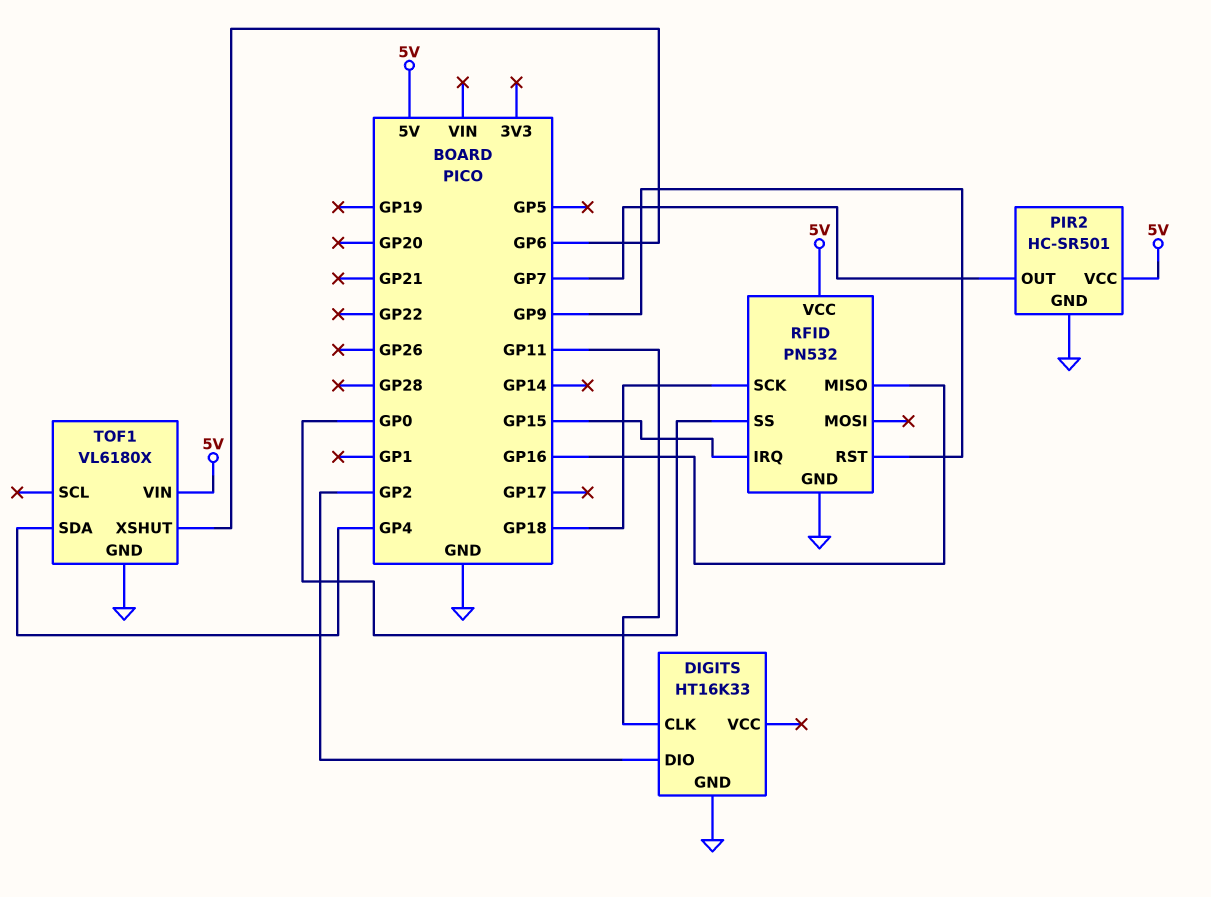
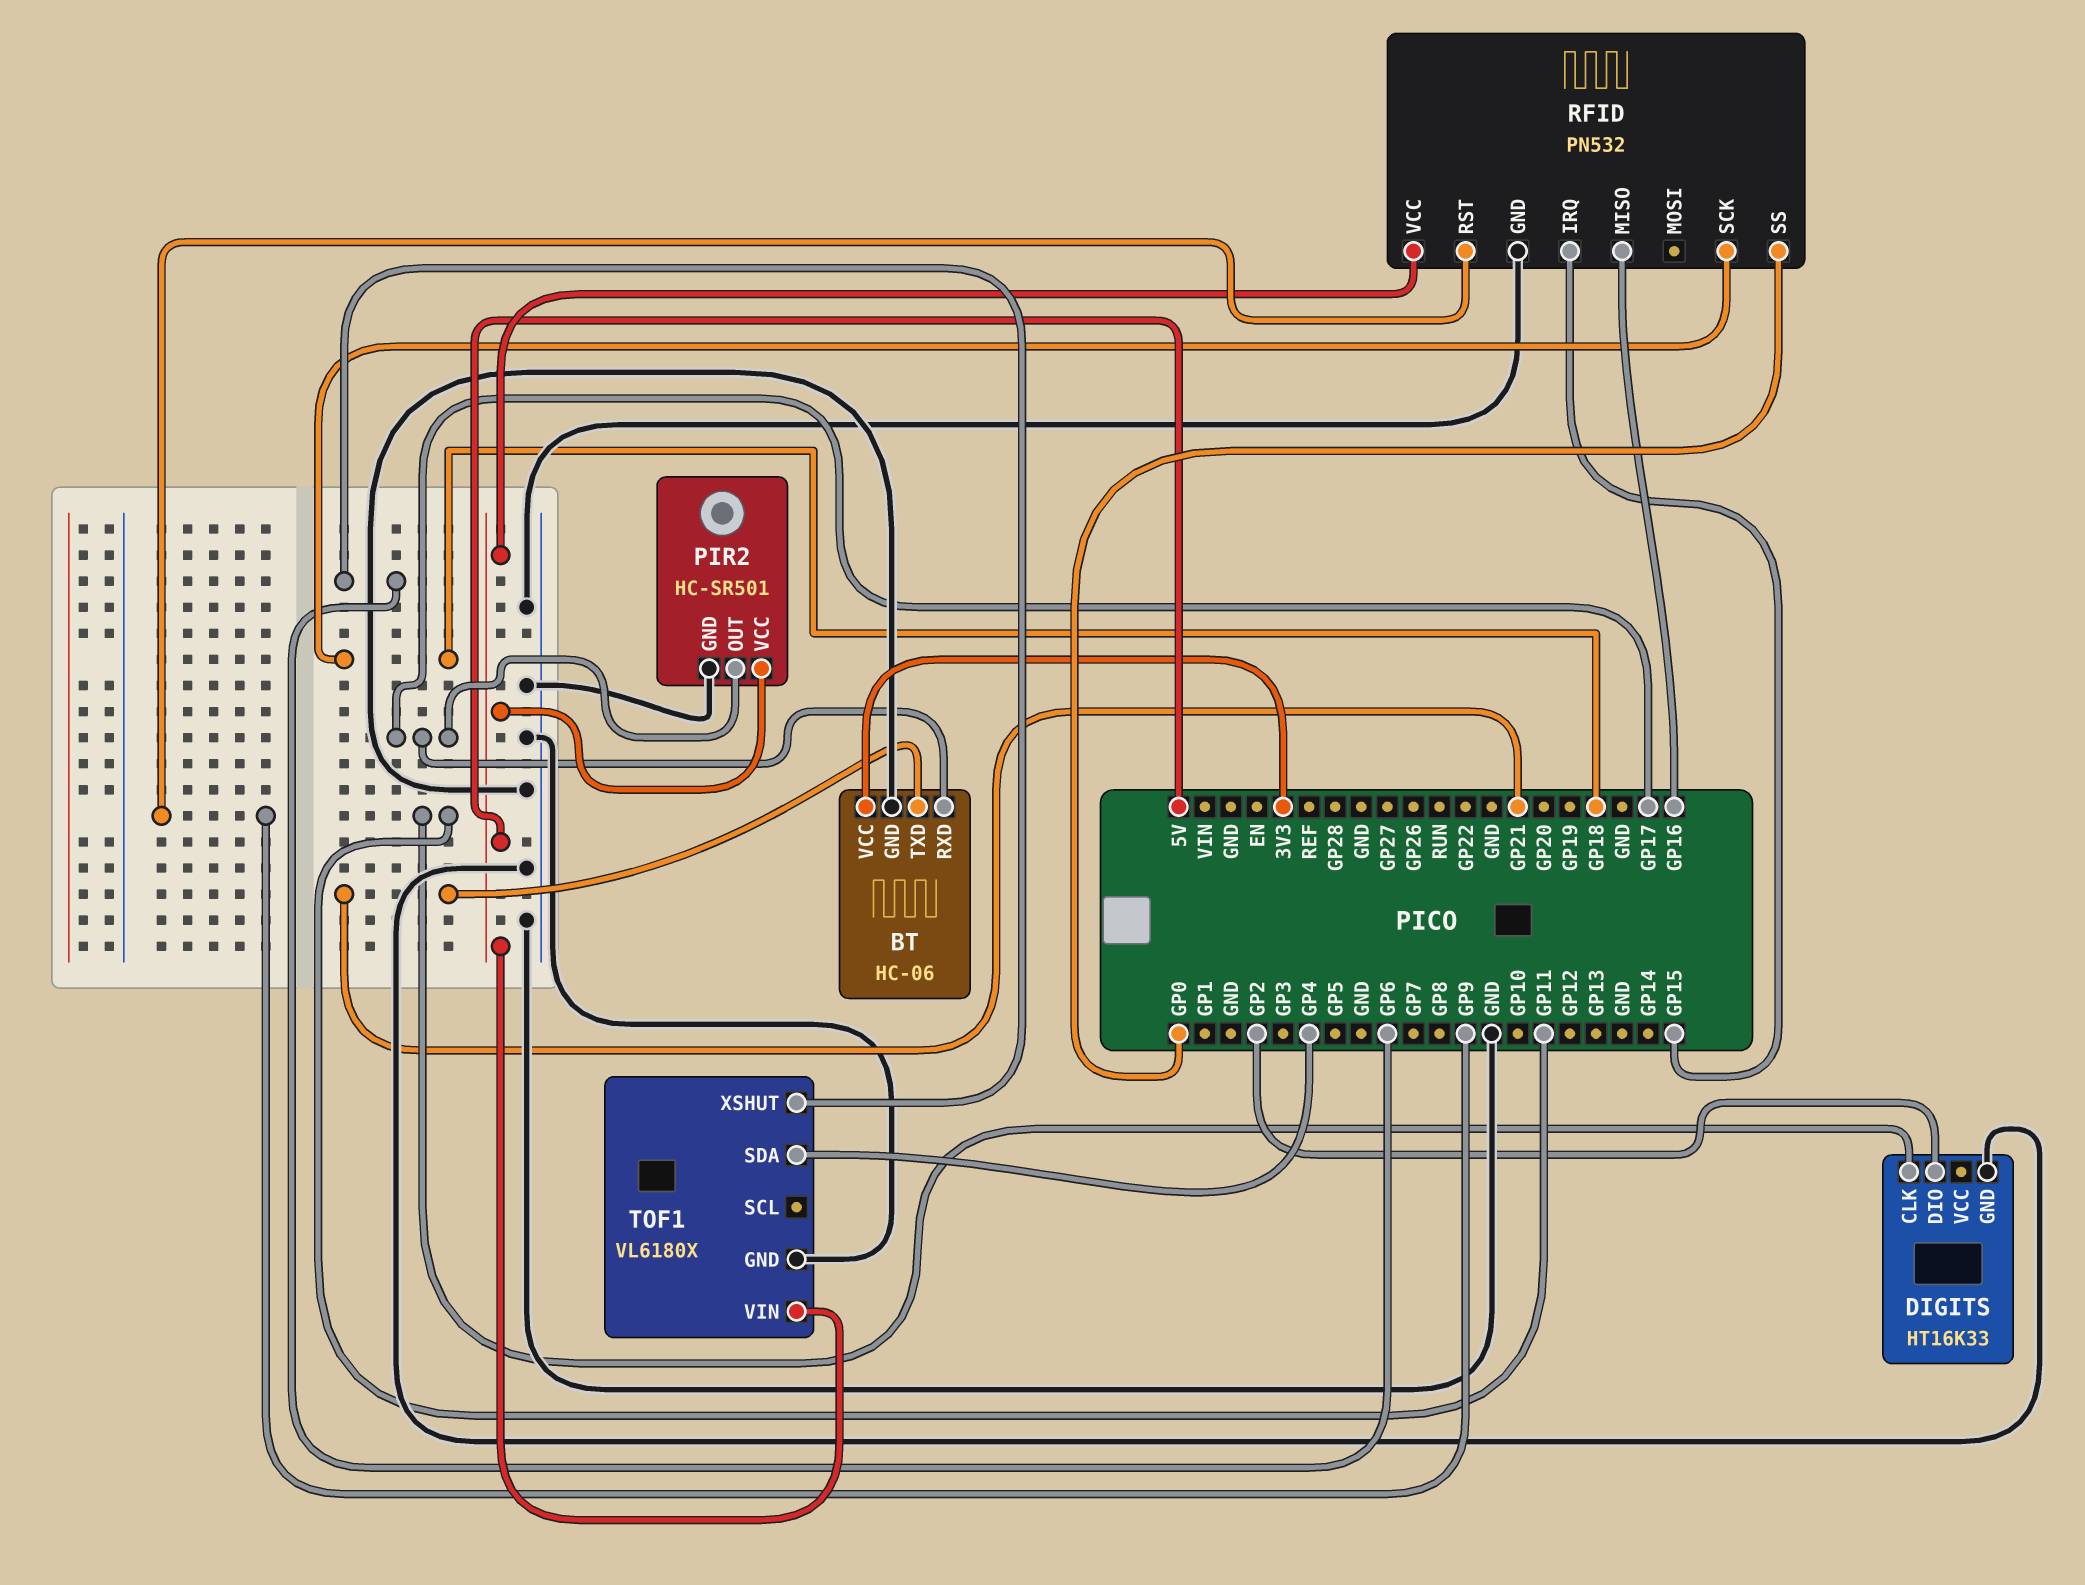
BT: none -> HC-06
BT pin GND: none -> GND
BT pin RXD: none -> GP17
BT pin TXD: none -> GP21
BT pin VCC: none -> 3V3
PIR2 pin OUT: GP7 -> GP17

